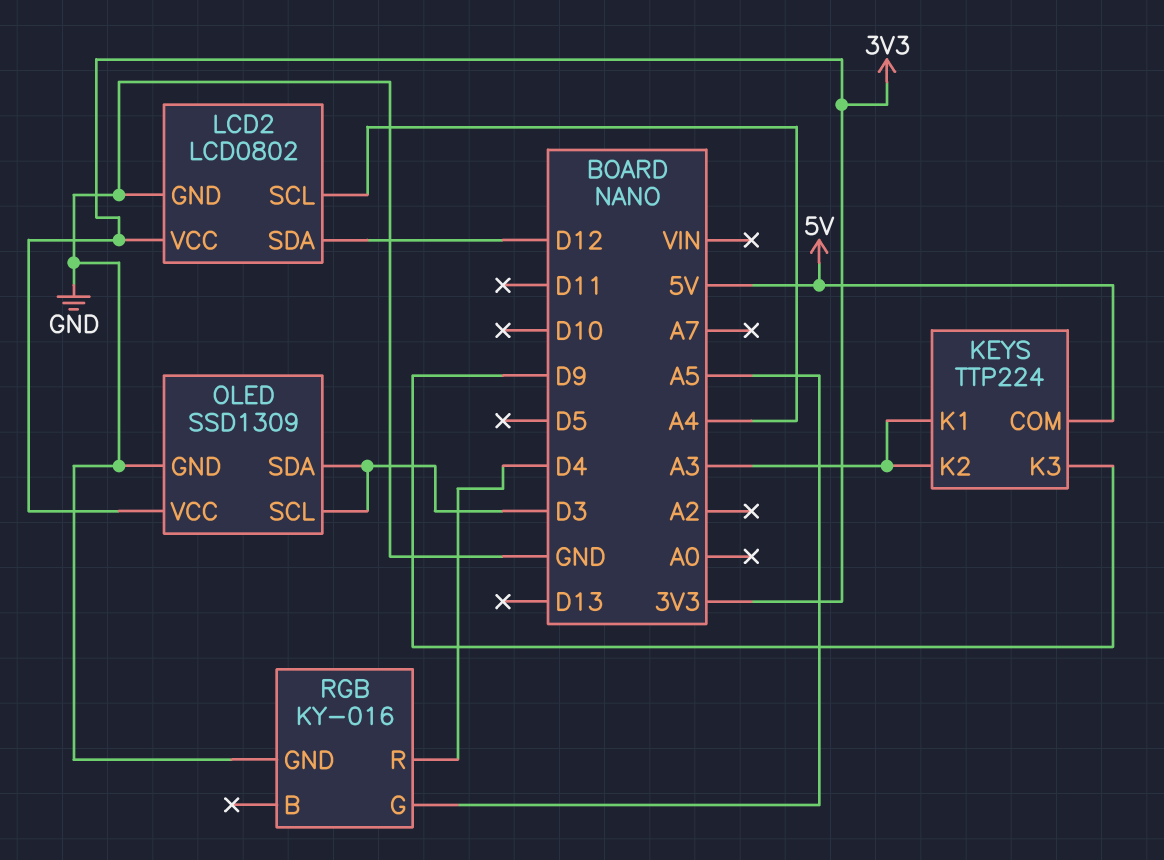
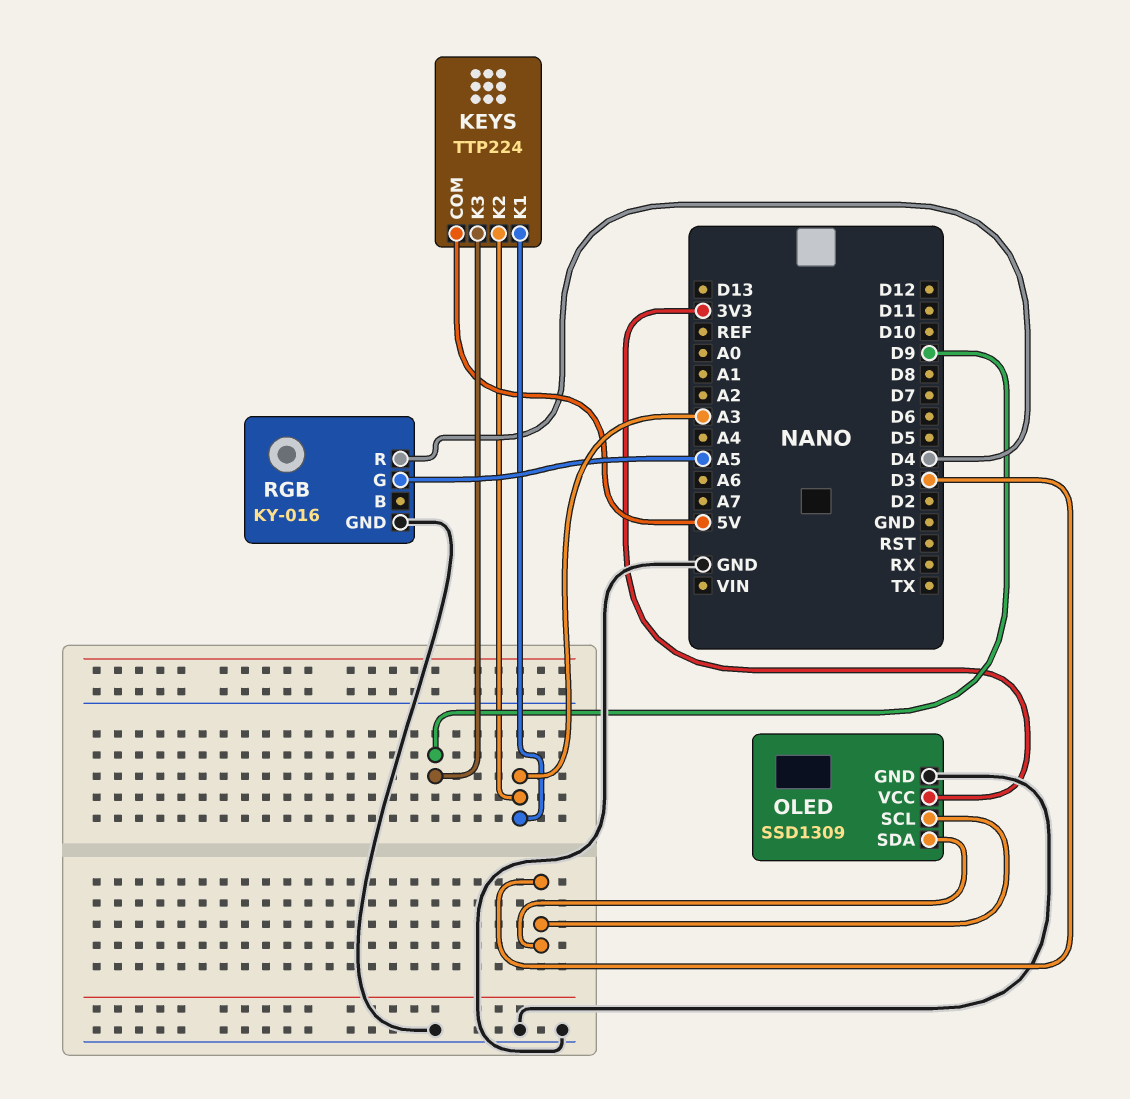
LCD2: LCD0802 -> none
LCD2 pin GND: GND -> none
LCD2 pin SCL: A4 -> none
LCD2 pin SDA: D12 -> none
LCD2 pin VCC: 3V3 -> none

